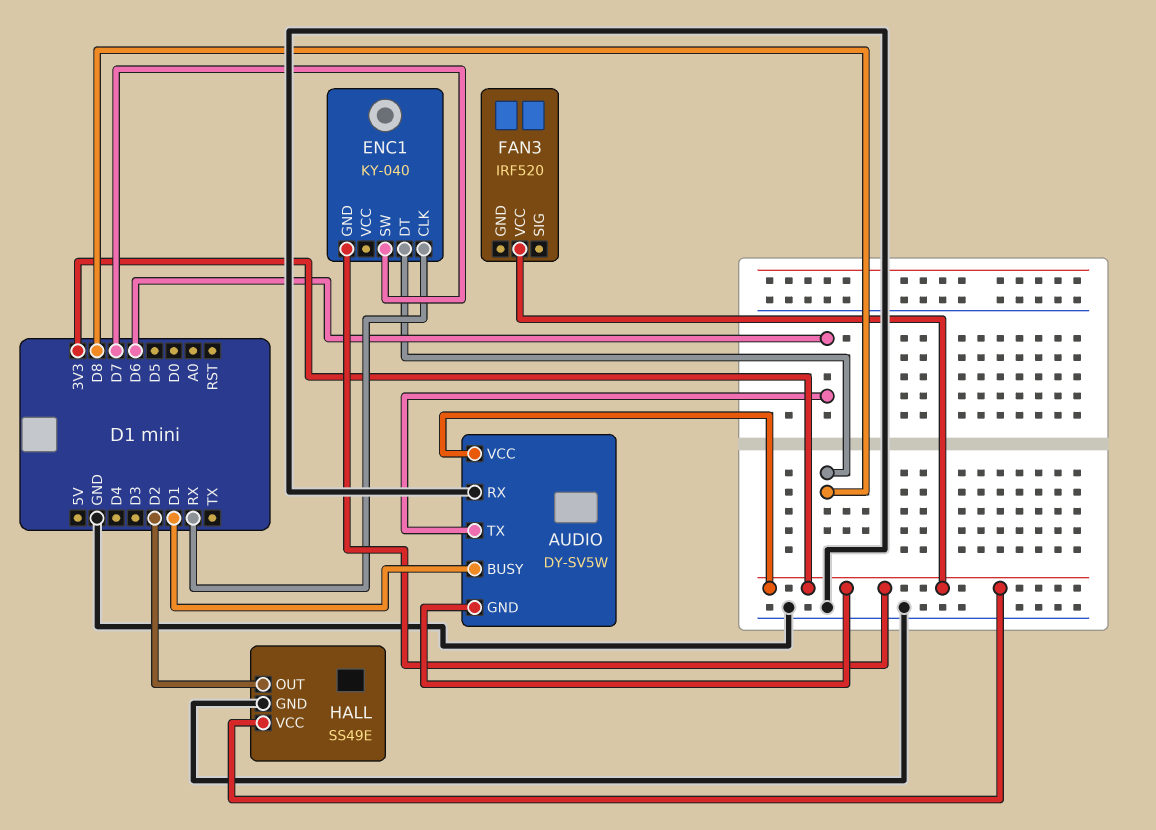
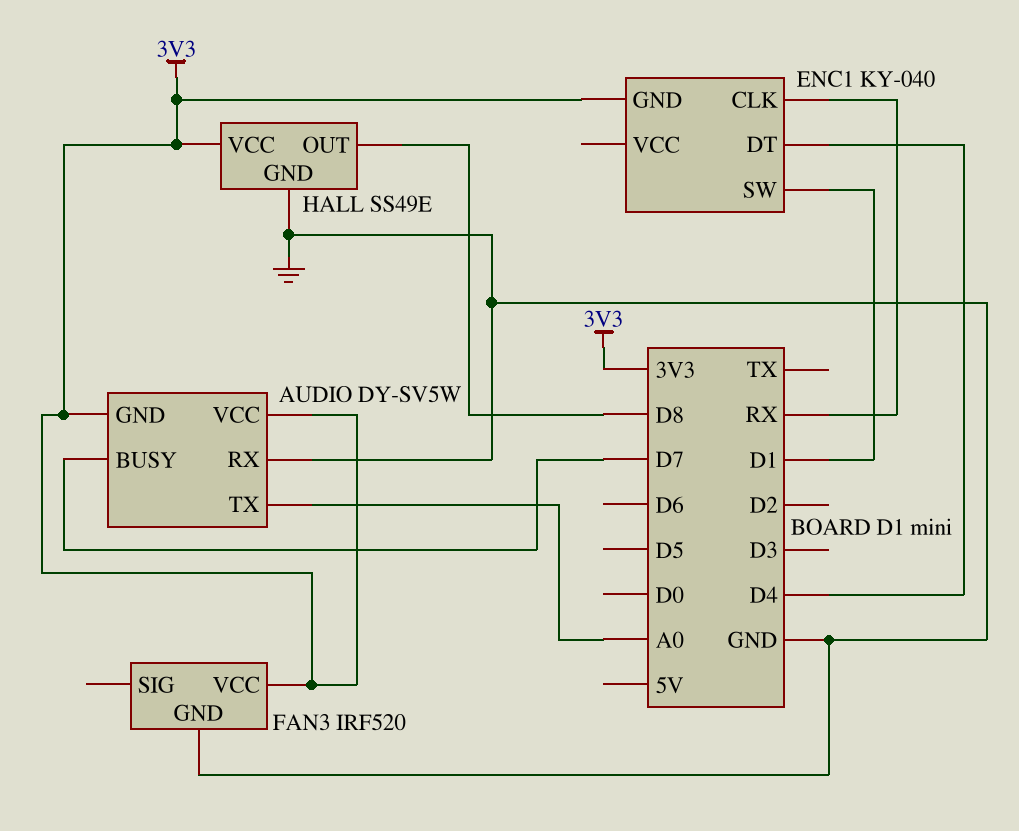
AUDIO pin BUSY: D1 -> D7
AUDIO pin TX: D6 -> A0
ENC1 pin DT: D8 -> D4
ENC1 pin SW: D7 -> D1
FAN3 pin GND: none -> GND
HALL pin OUT: D2 -> D8

